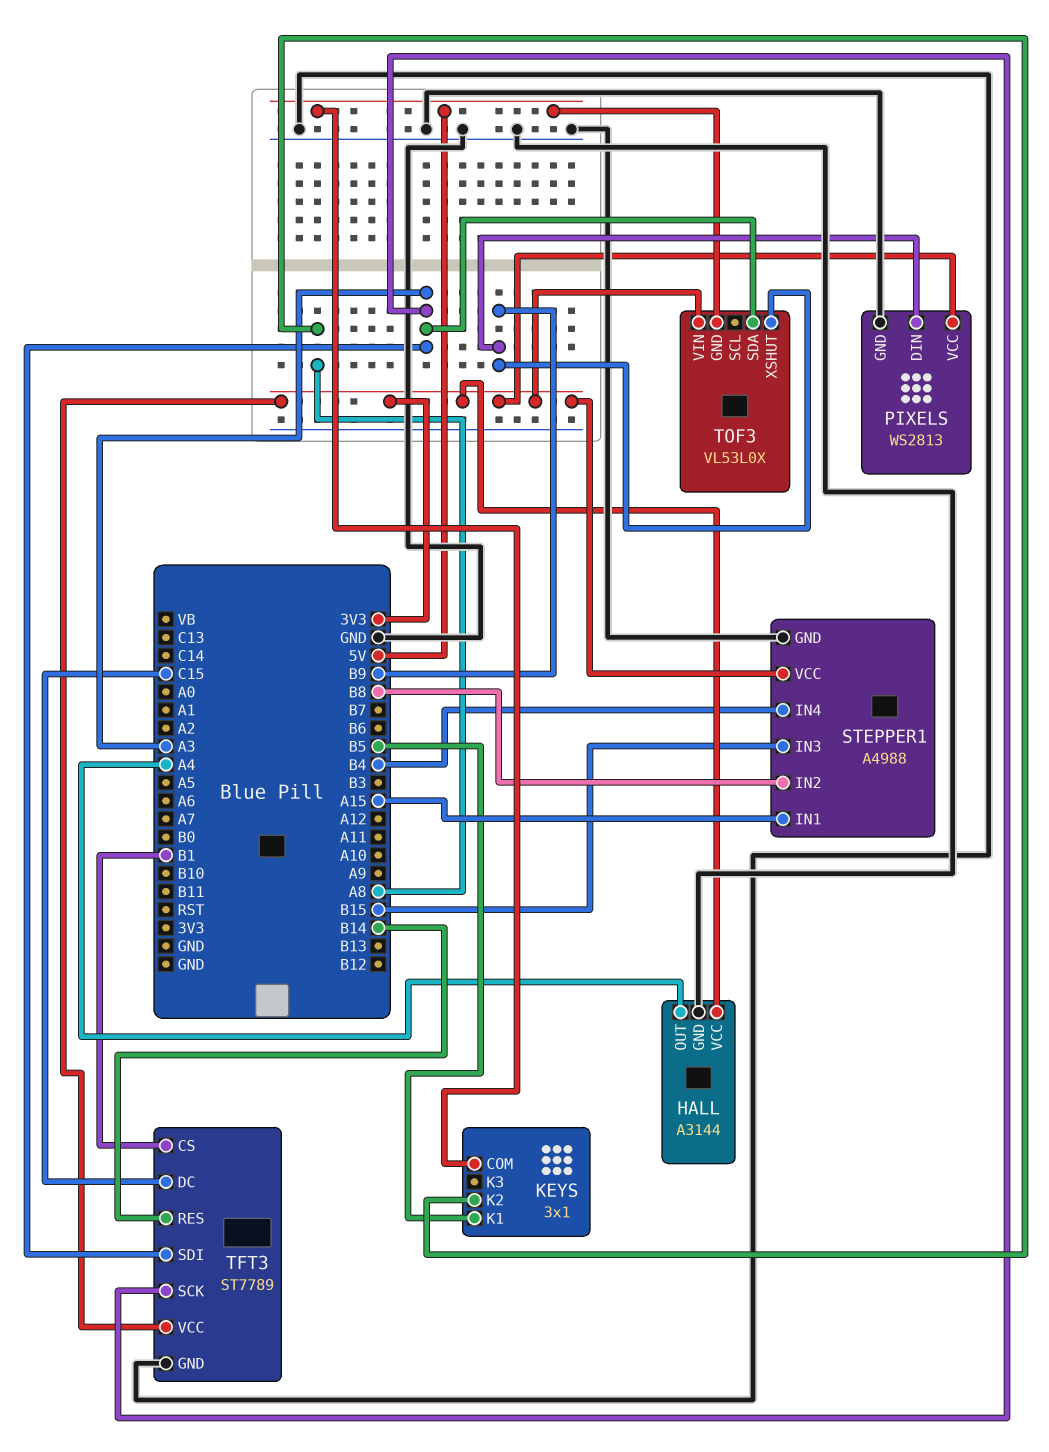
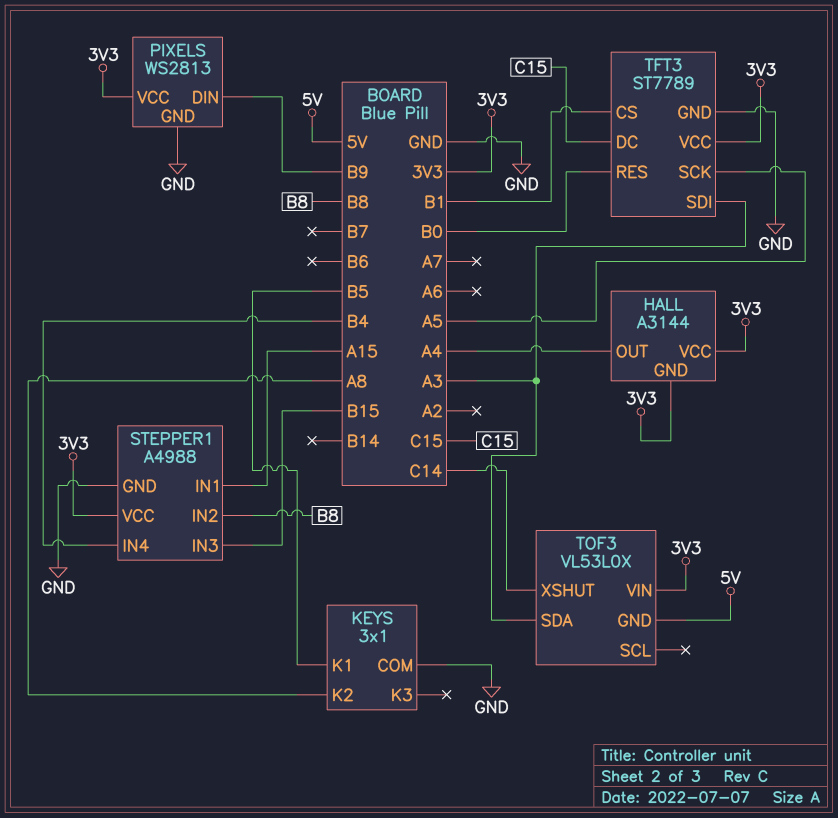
HALL pin GND: GND -> 3V3
KEYS pin COM: 5V -> GND
TFT3 pin RES: B14 -> B0
TFT3 pin SCK: A3 -> A5
TOF3 pin XSHUT: B9 -> C14

